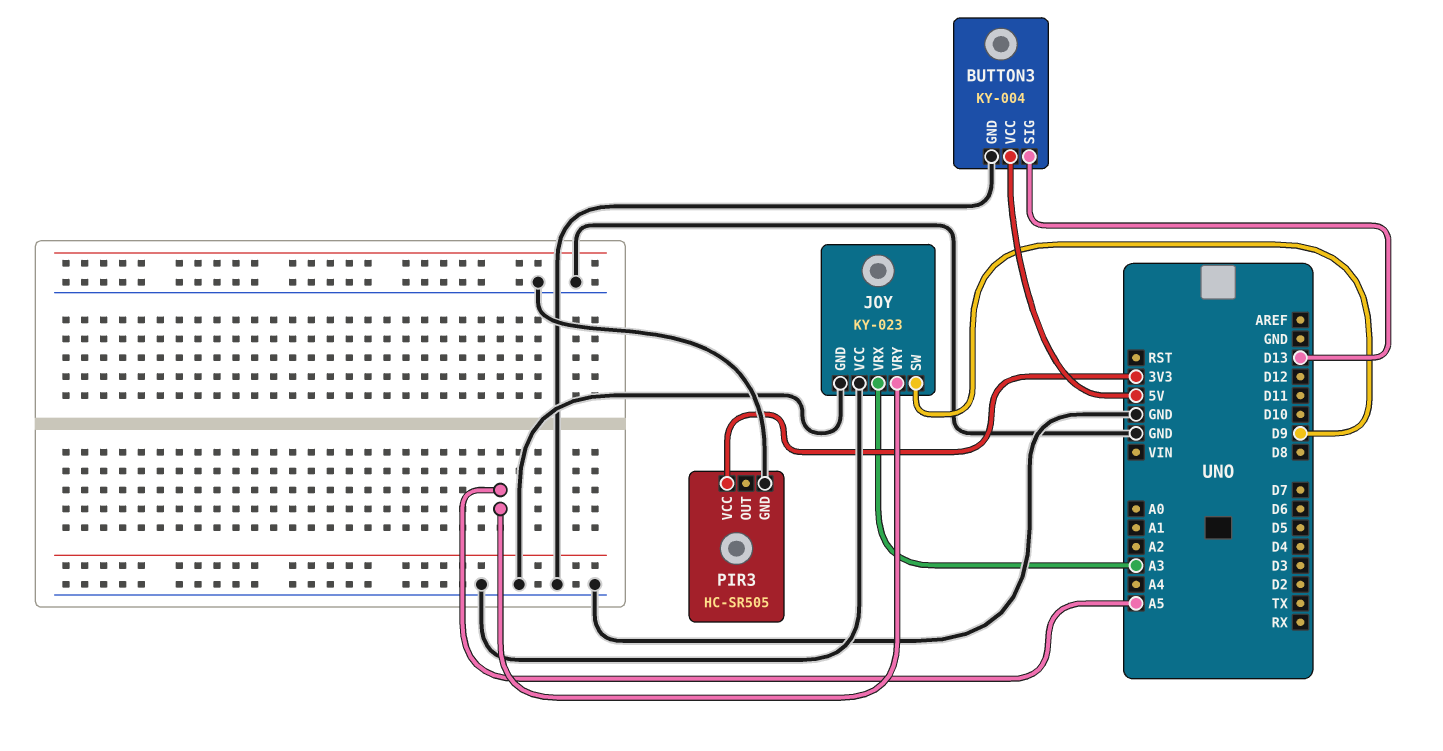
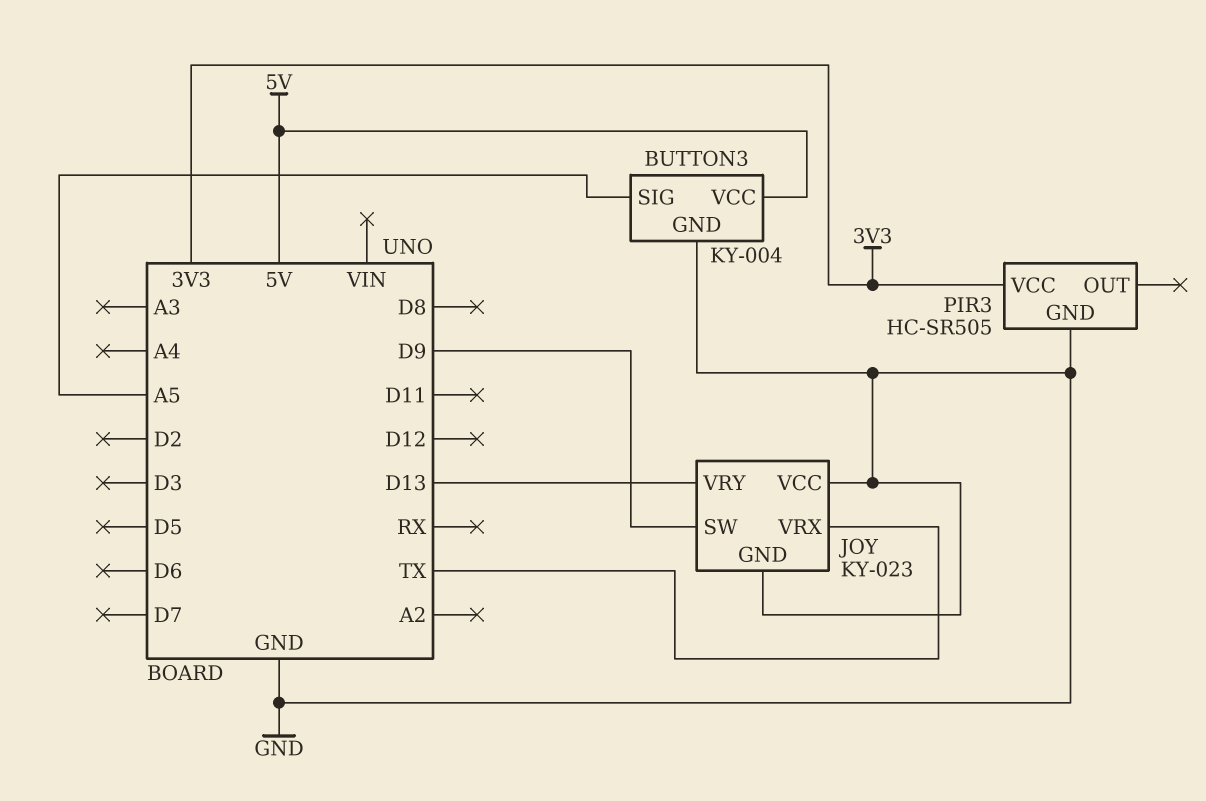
BUTTON3 pin SIG: D13 -> A5
JOY pin VRX: A3 -> TX
JOY pin VRY: A5 -> D13

